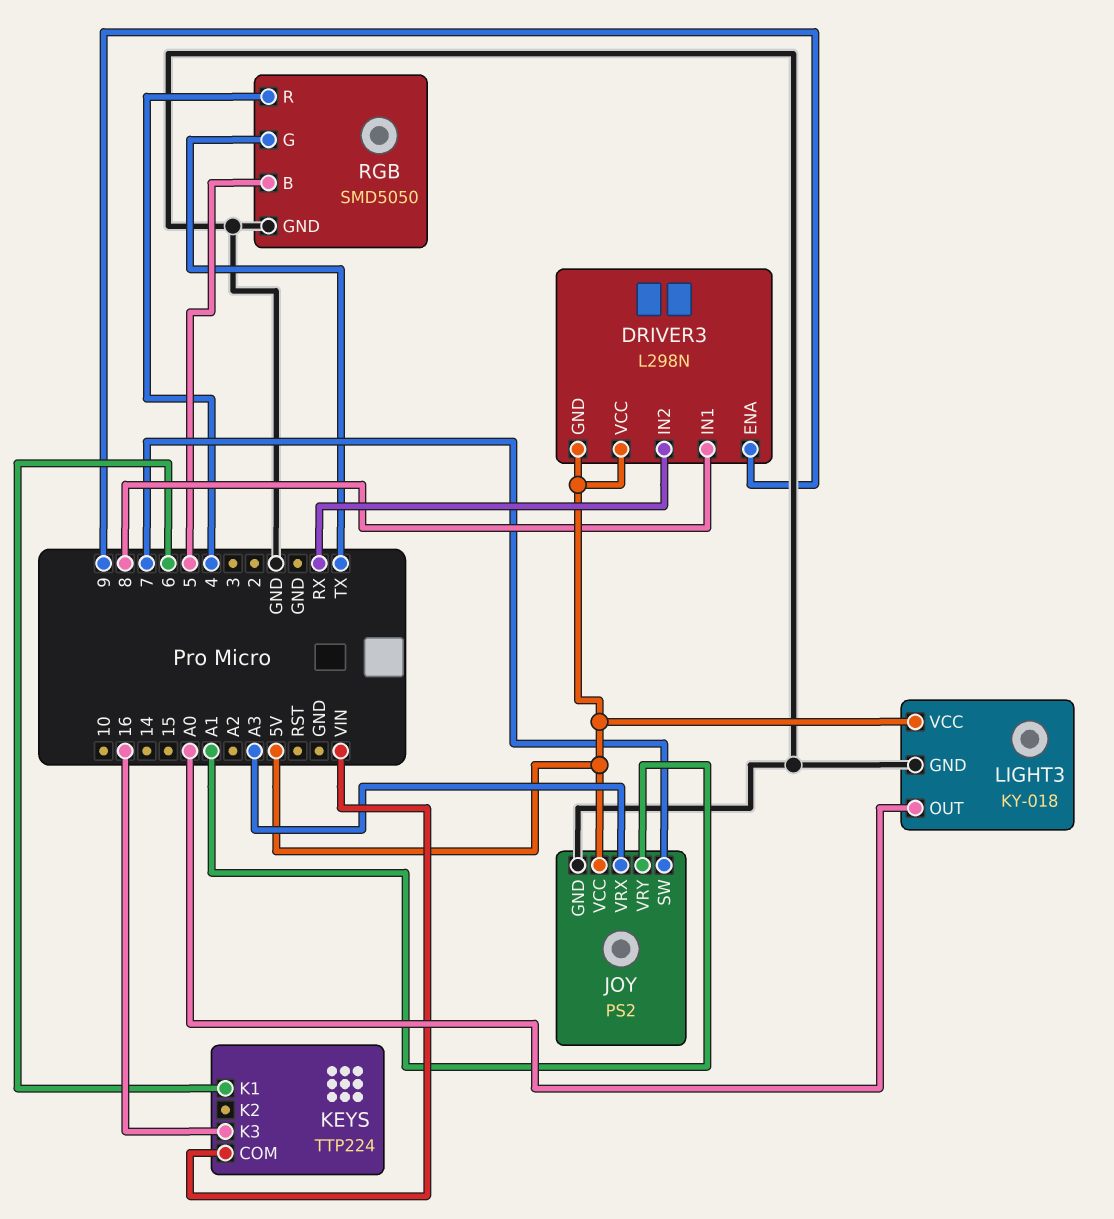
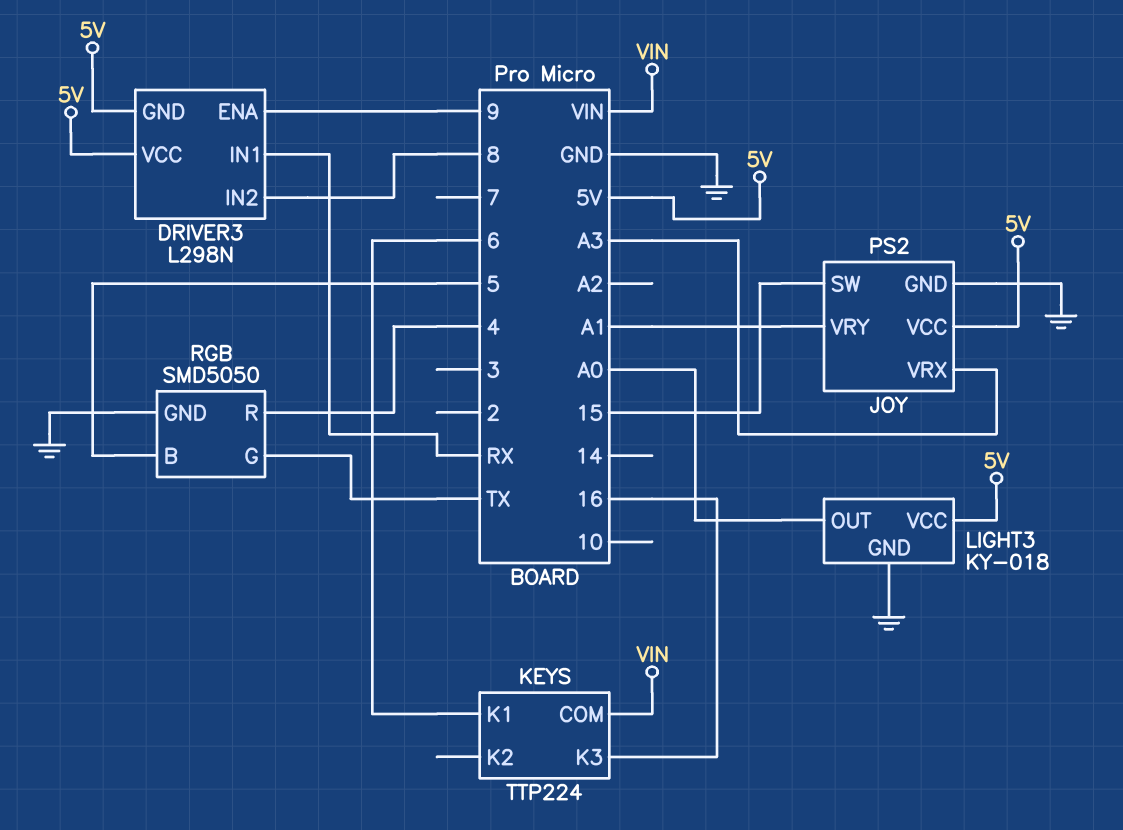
DRIVER3 pin IN1: 8 -> RX
DRIVER3 pin IN2: RX -> 8
JOY pin SW: 7 -> 15

